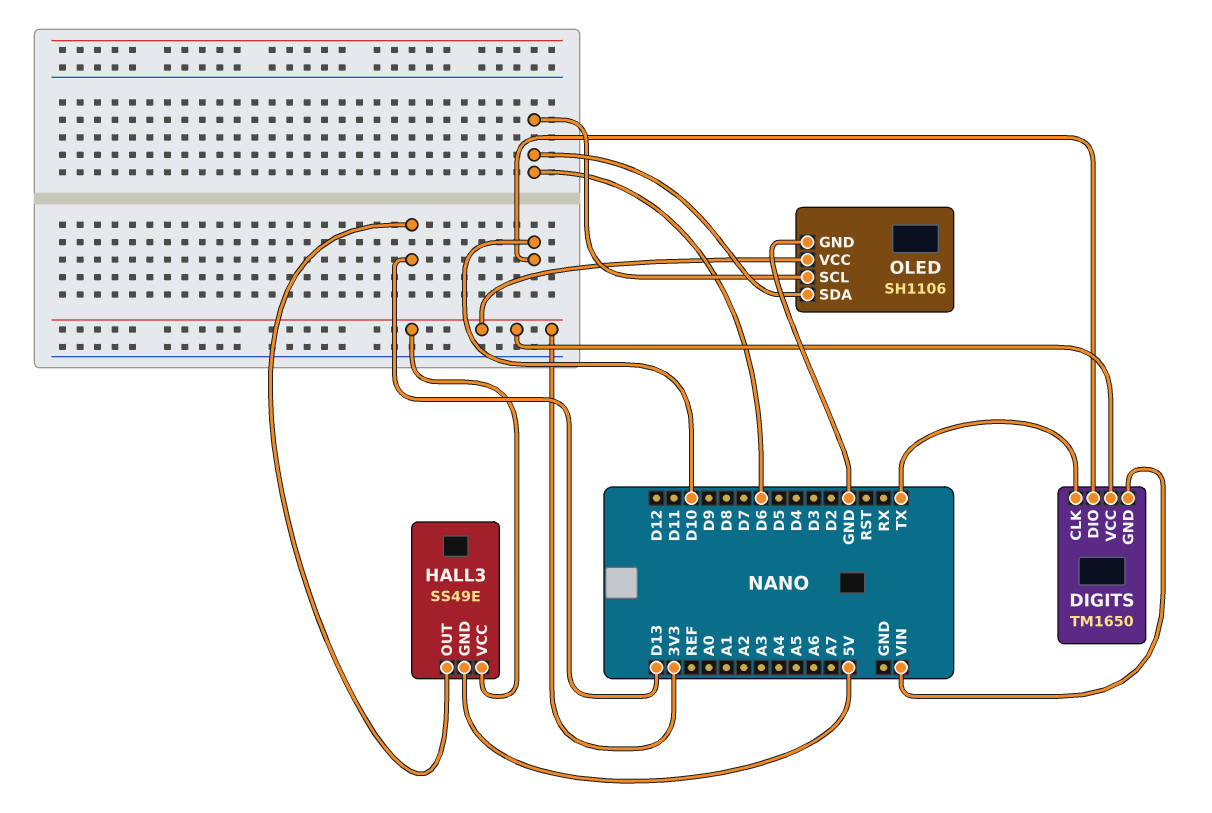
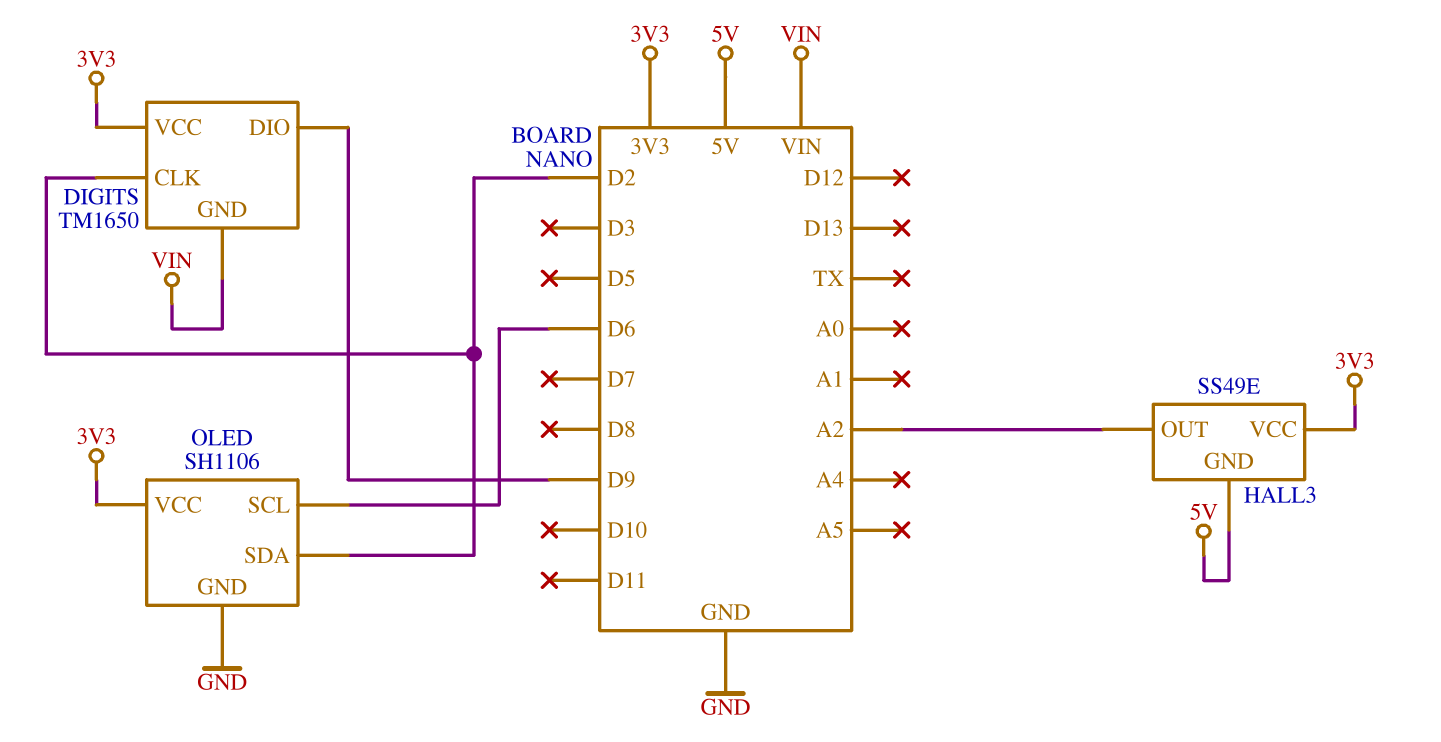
DIGITS pin CLK: TX -> D2
DIGITS pin DIO: D10 -> D9
HALL3 pin OUT: D13 -> A2
OLED pin SDA: D6 -> D2

